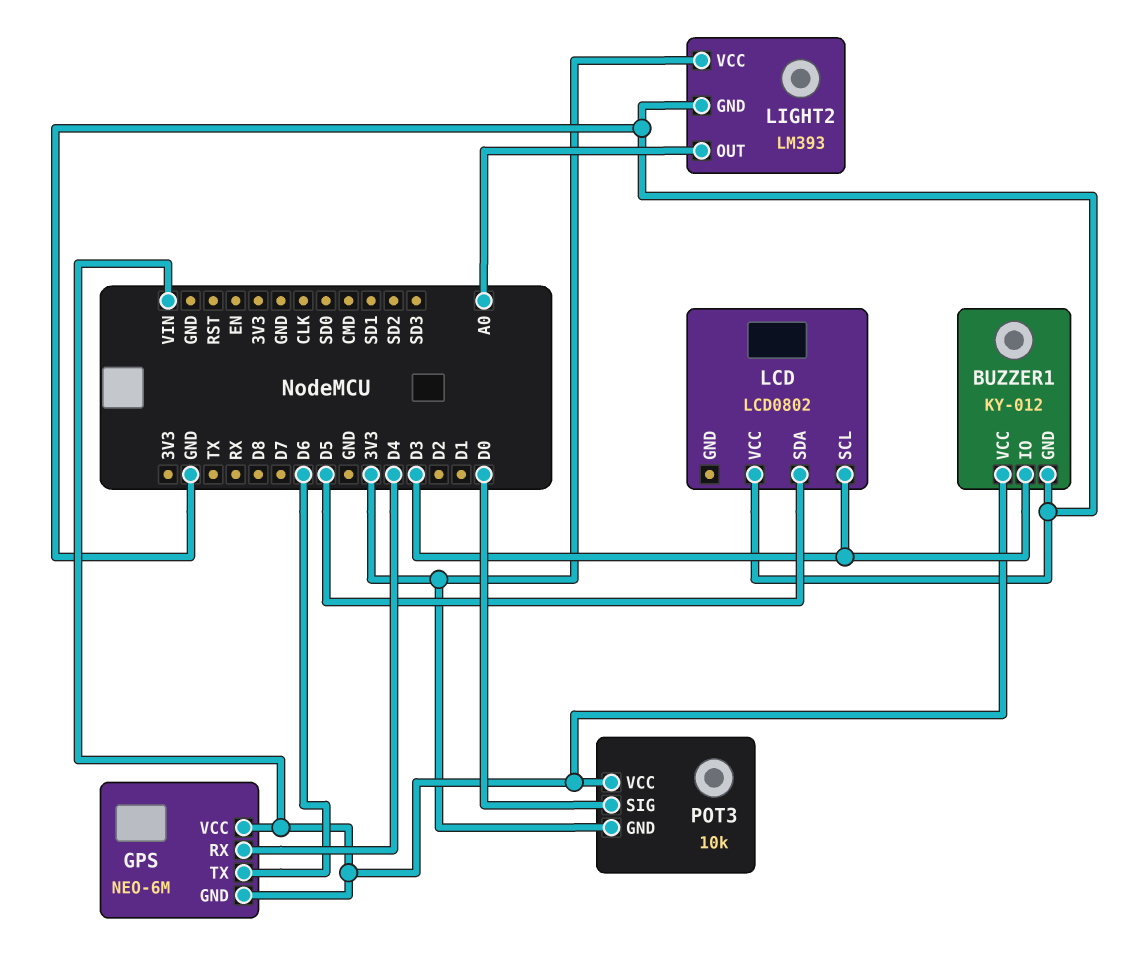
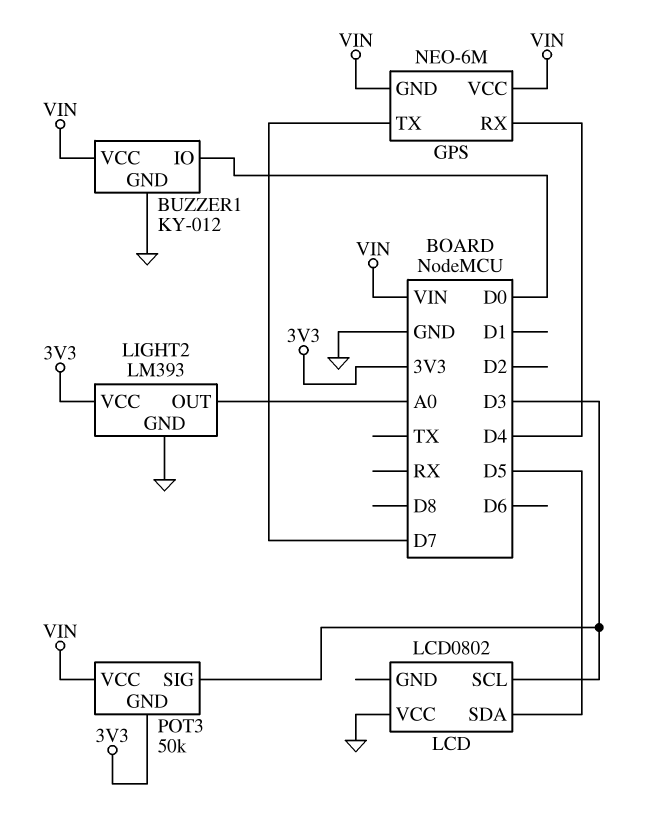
BUZZER1 pin IO: D3 -> D0
GPS pin TX: D6 -> D7
POT3: 10k -> 50k
POT3 pin SIG: D0 -> D3

